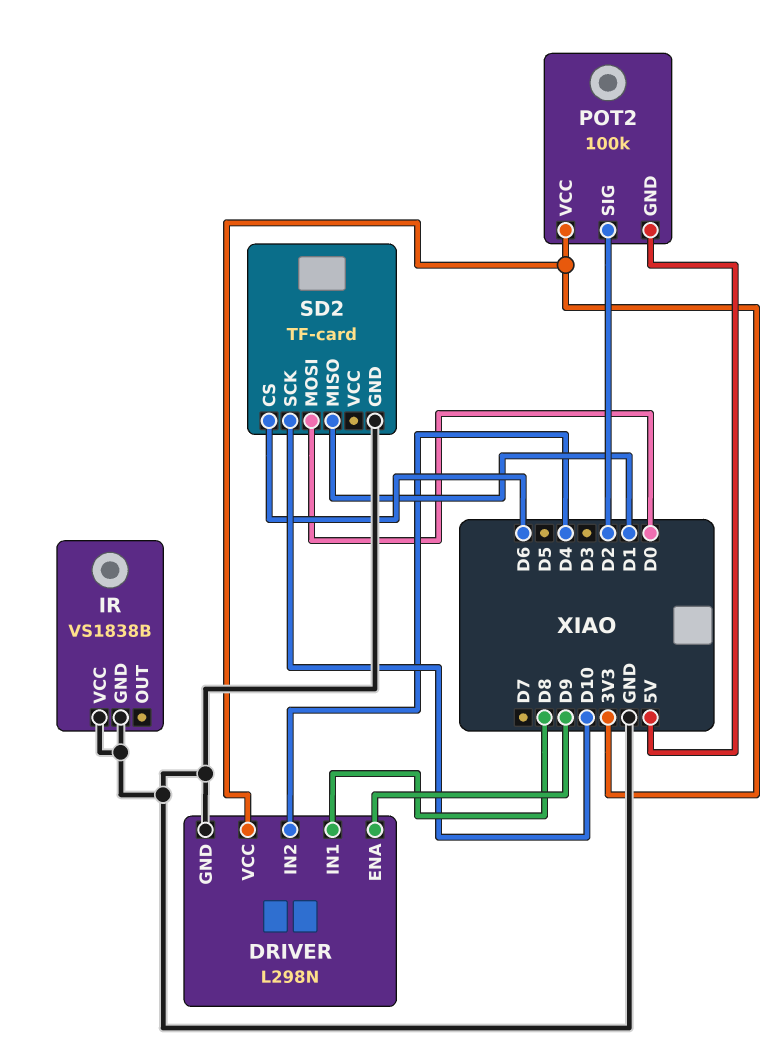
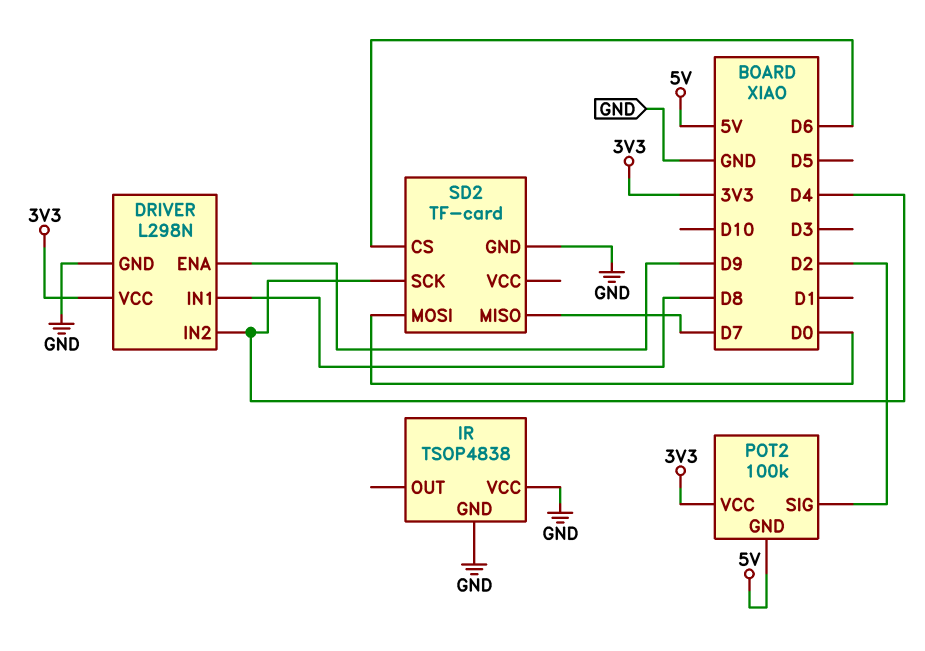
IR: VS1838B -> TSOP4838
SD2 pin MISO: D1 -> D7
SD2 pin SCK: D10 -> D4

